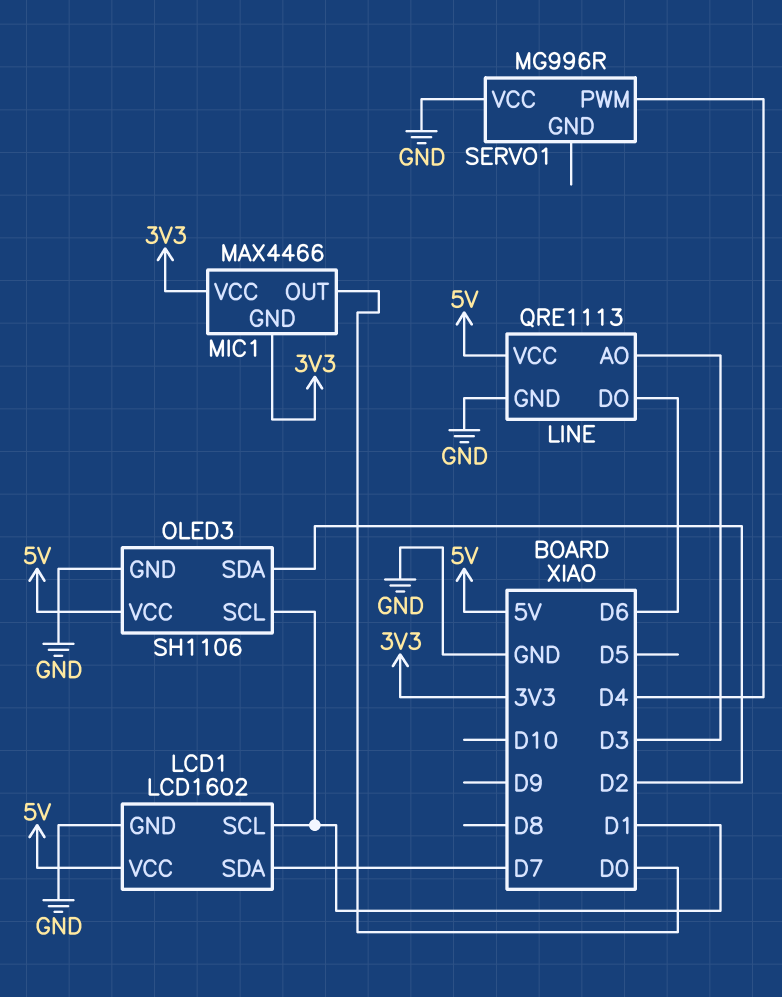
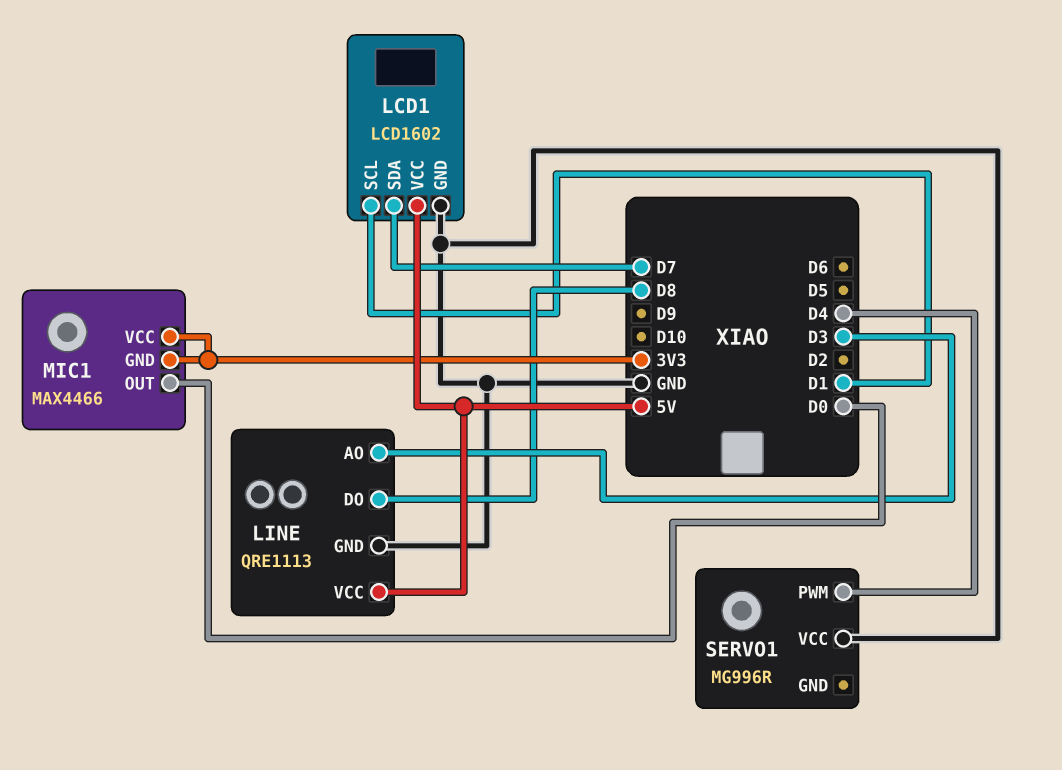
LINE pin DO: D6 -> D8
OLED3: SH1106 -> none
OLED3 pin GND: GND -> none
OLED3 pin SCL: D1 -> none
OLED3 pin SDA: D2 -> none
OLED3 pin VCC: 5V -> none

